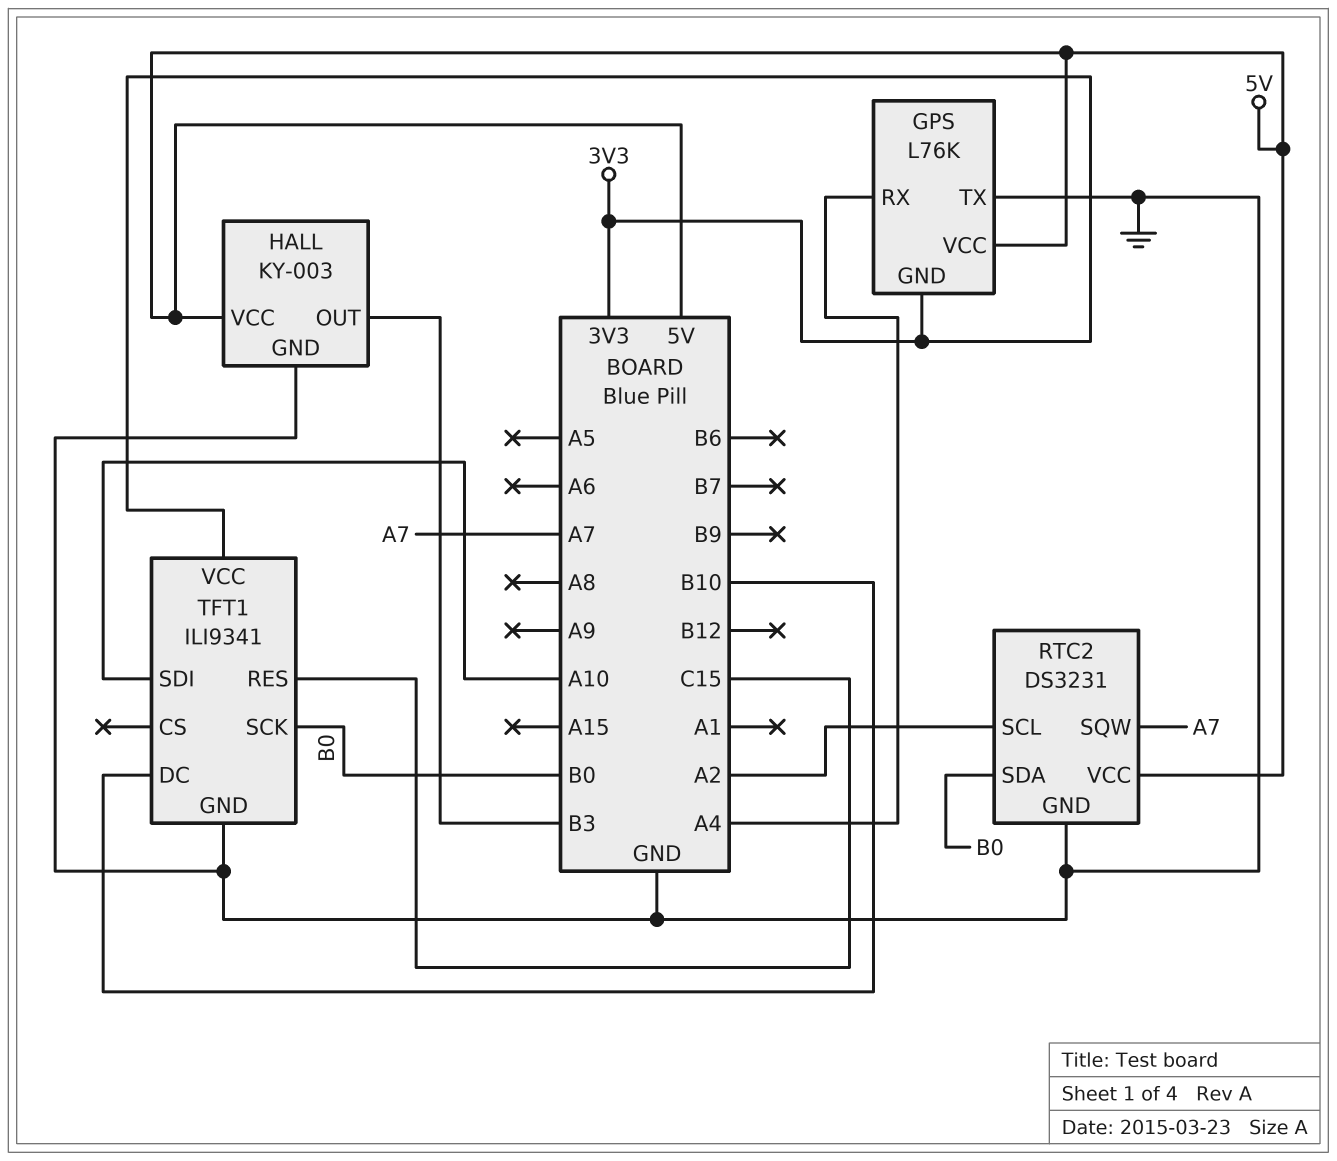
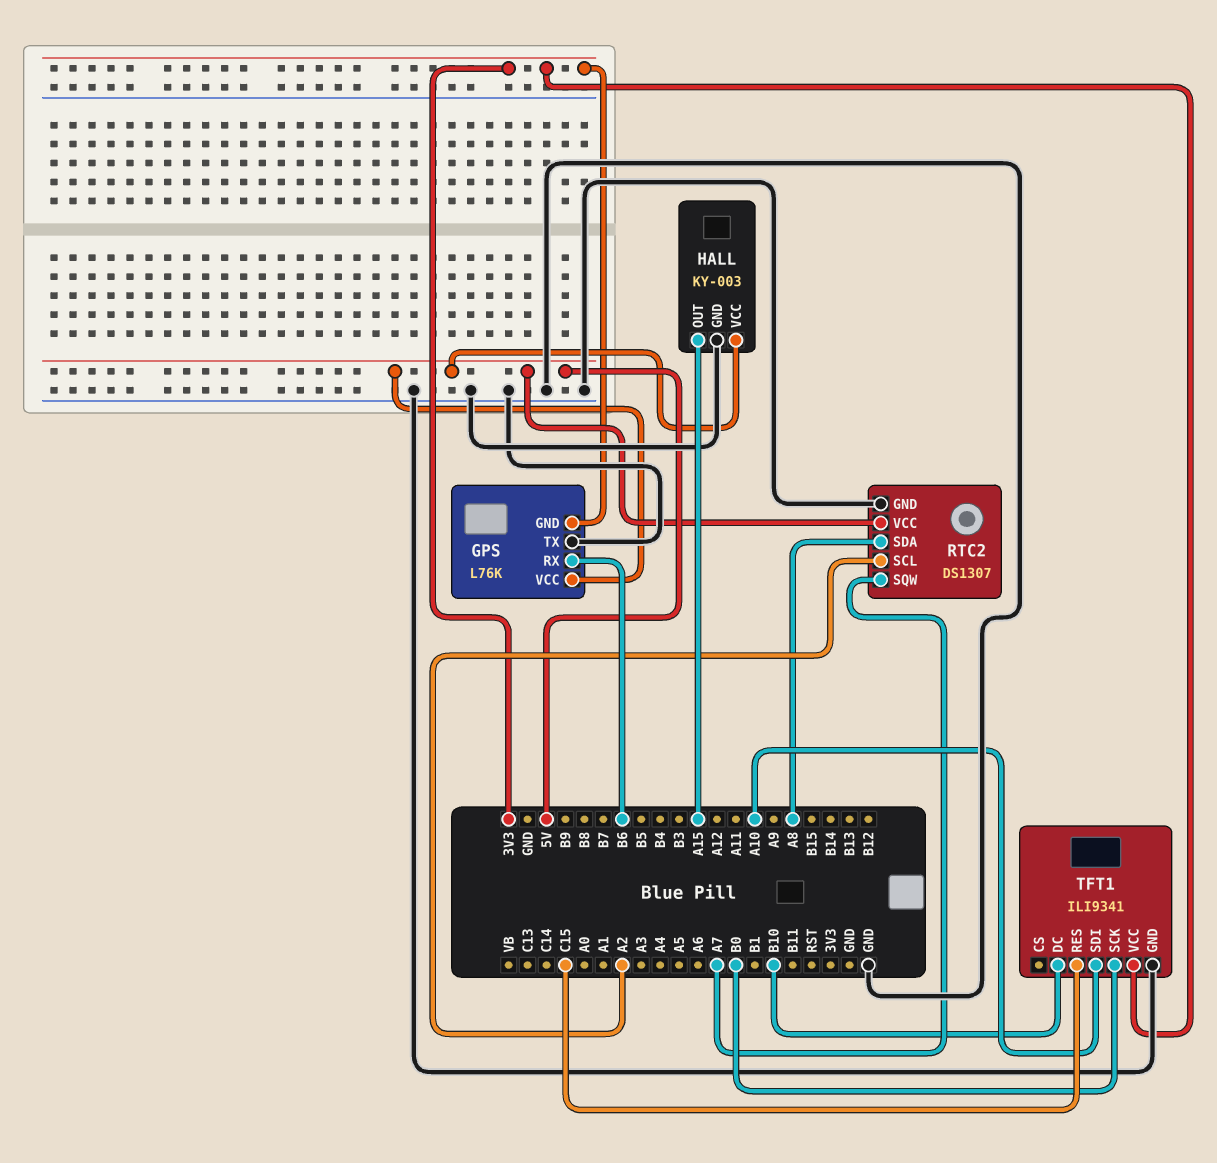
GPS pin RX: A4 -> B6
HALL pin OUT: B3 -> A15
RTC2: DS3231 -> DS1307
RTC2 pin SDA: B0 -> A8

